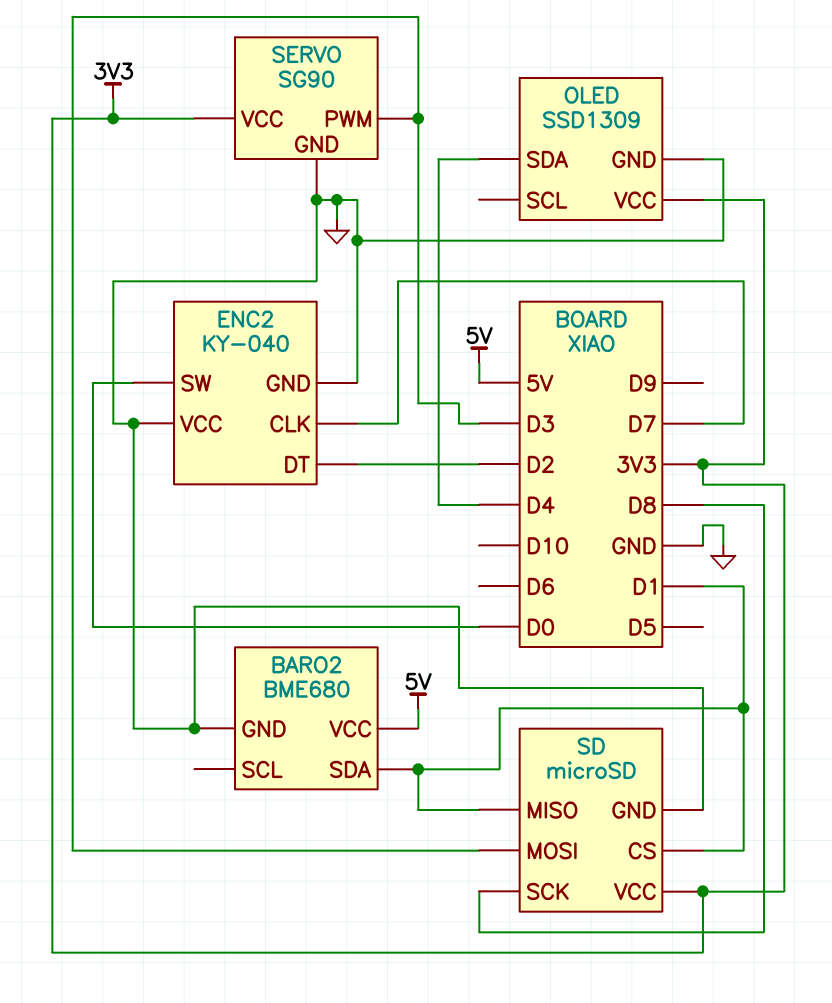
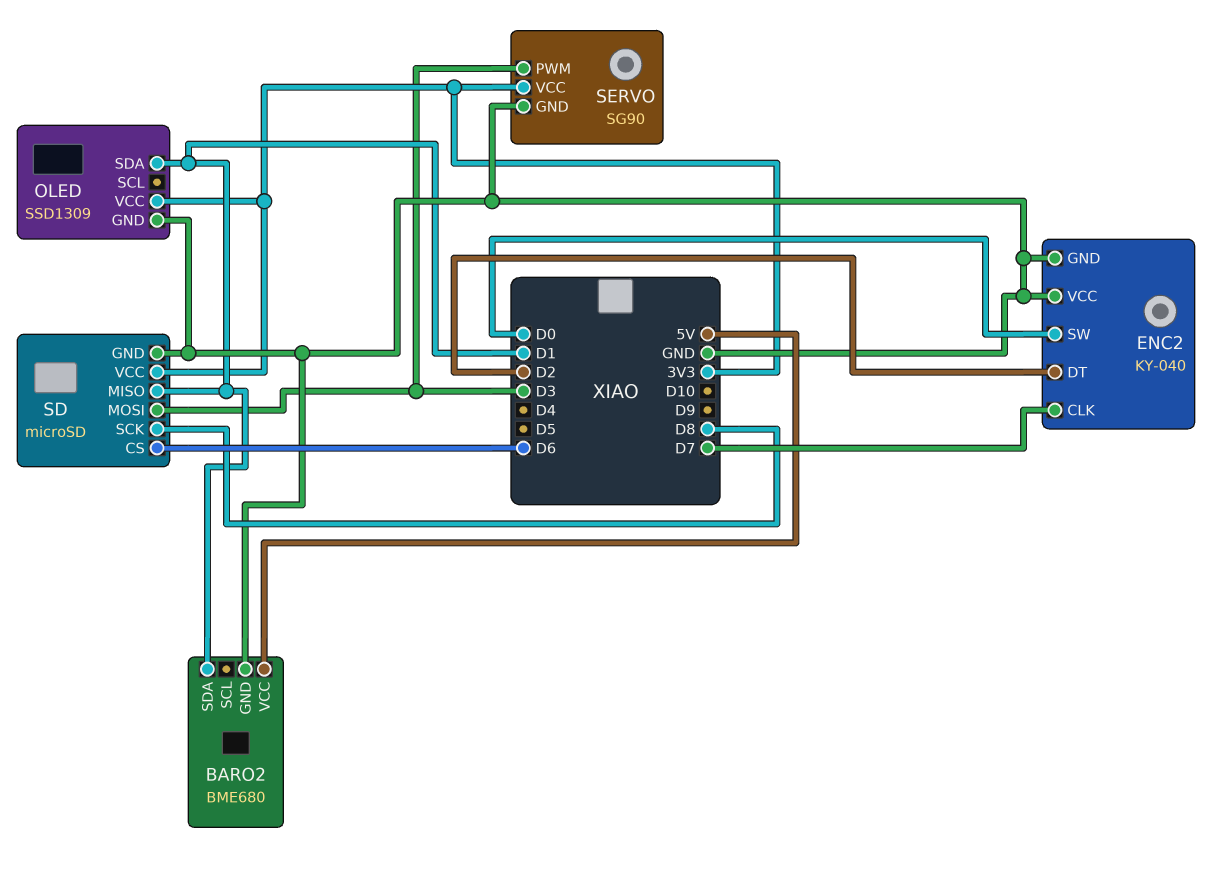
OLED pin SDA: D4 -> D1
SD pin CS: D1 -> D6

